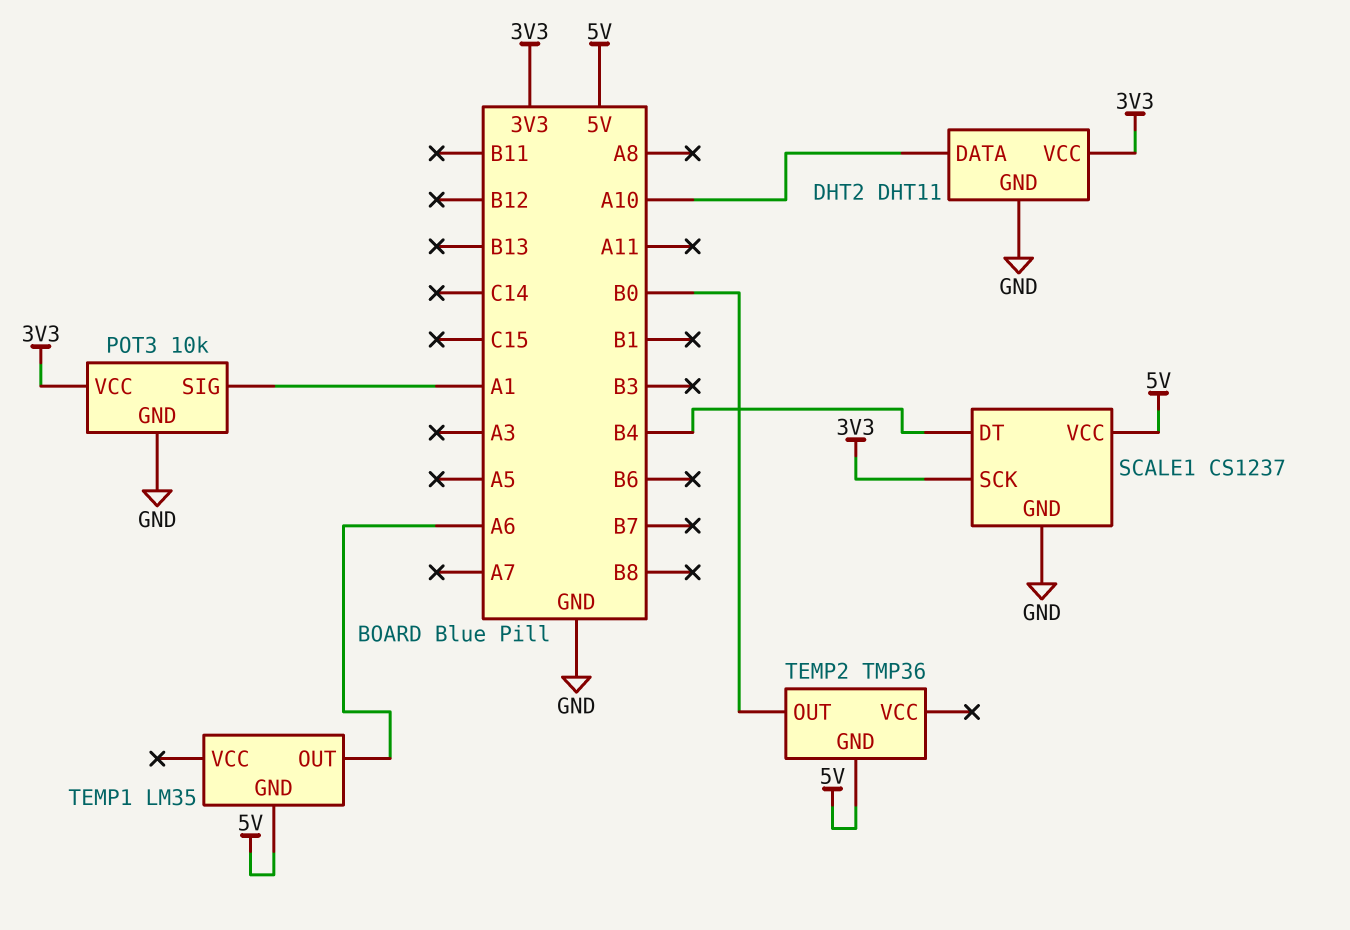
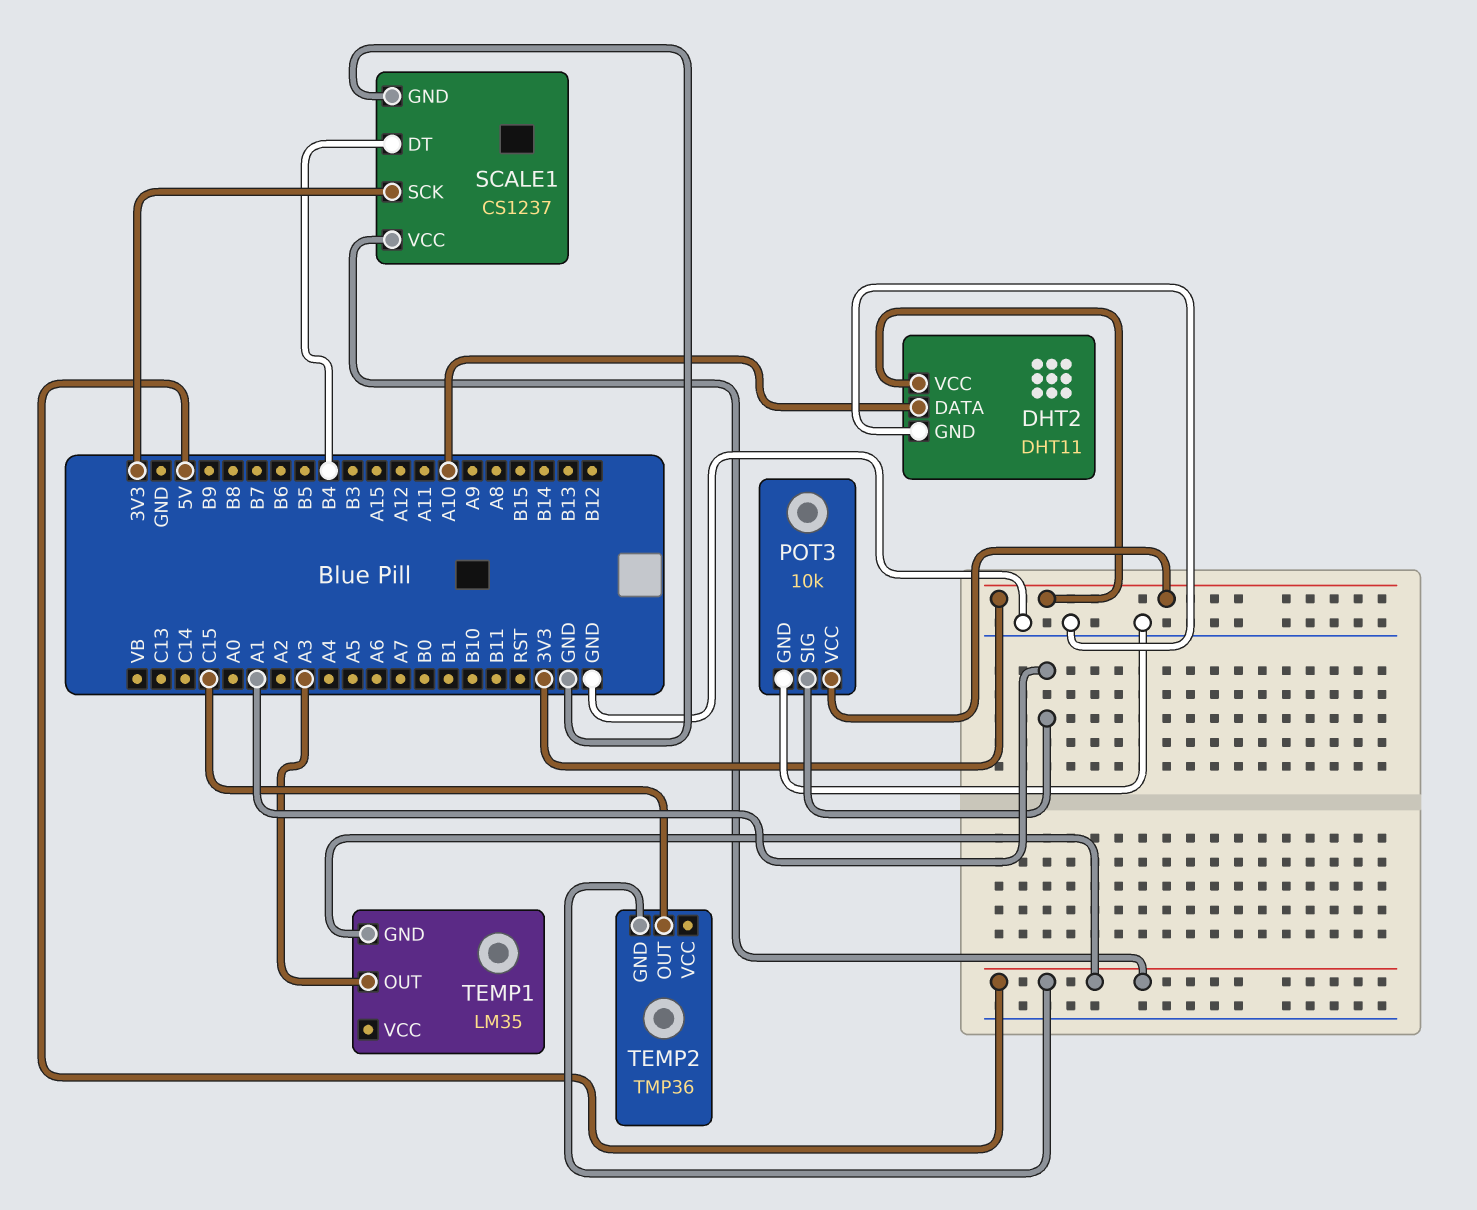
TEMP1 pin OUT: A6 -> A3
TEMP2 pin OUT: B0 -> C15

